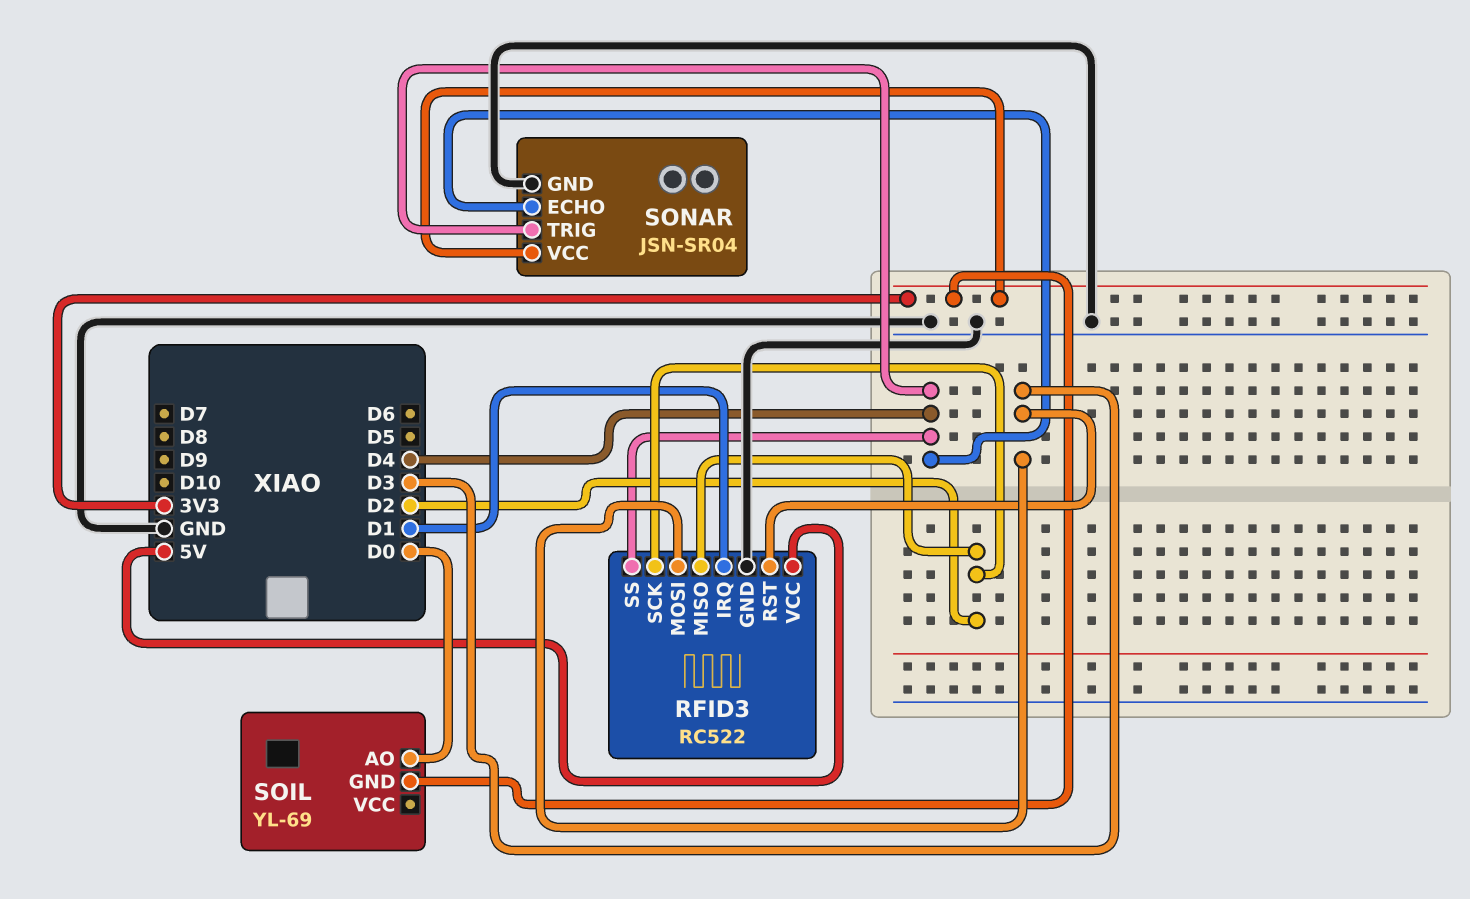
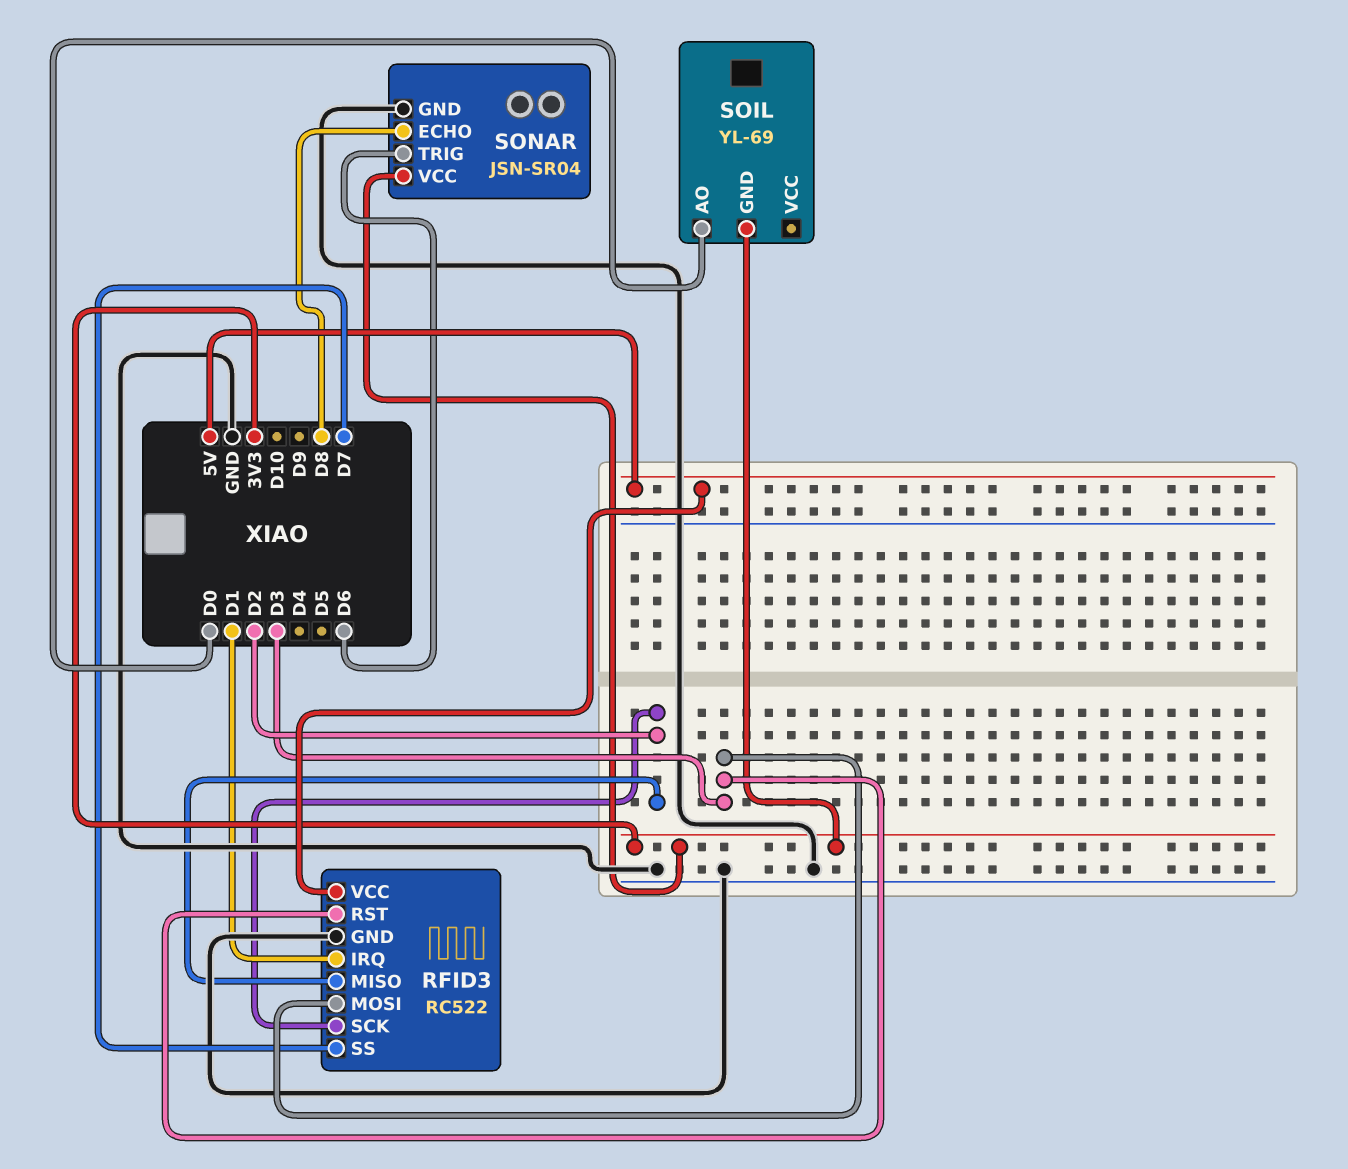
RFID3 pin SS: D4 -> D7
SONAR pin ECHO: D4 -> D8
SONAR pin TRIG: D4 -> D6

